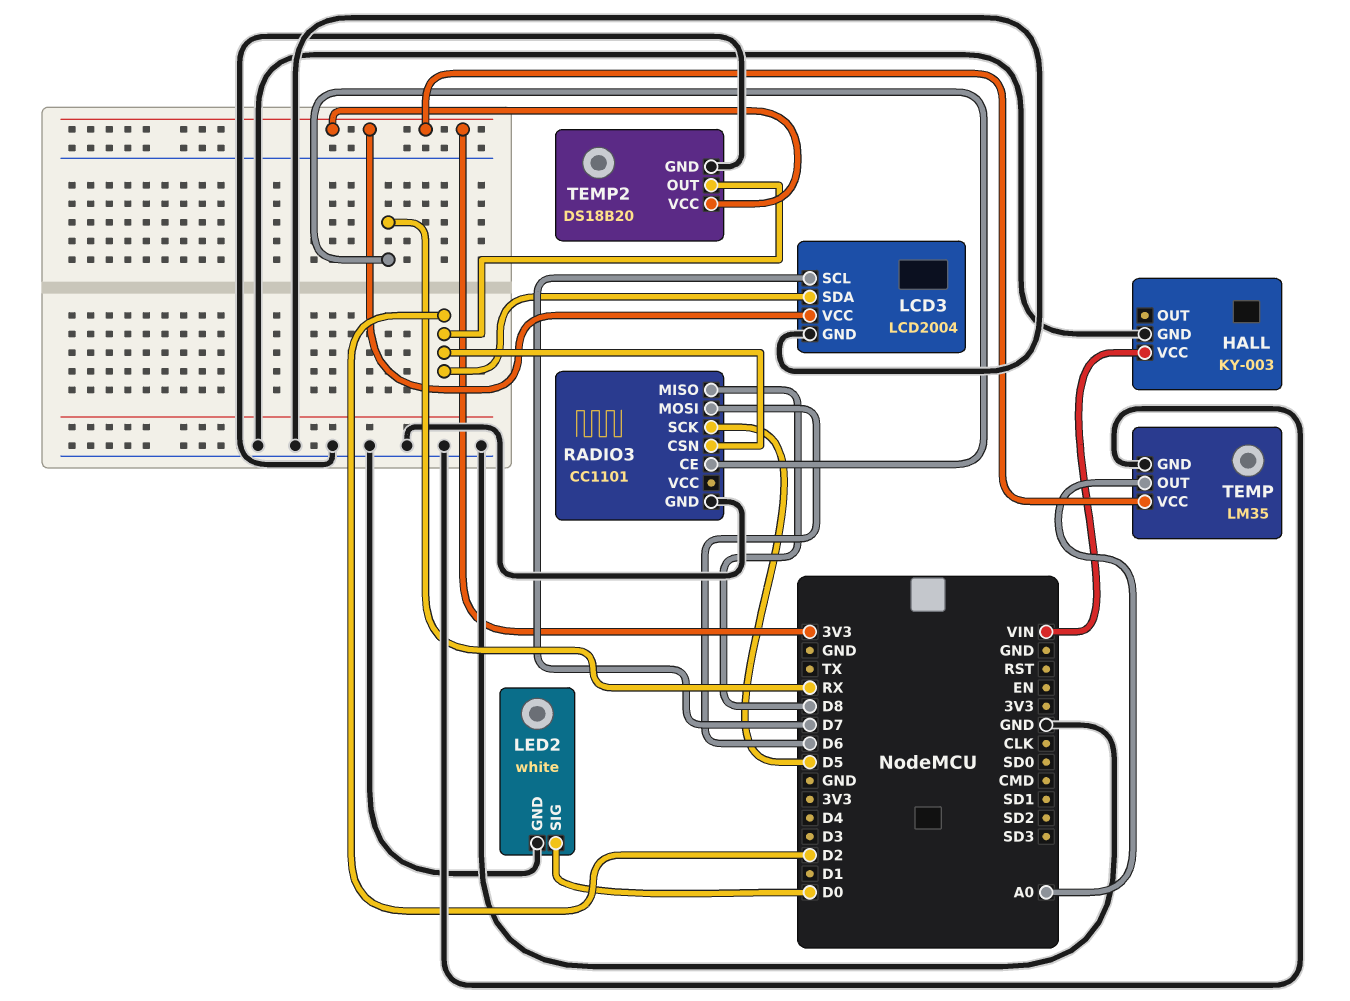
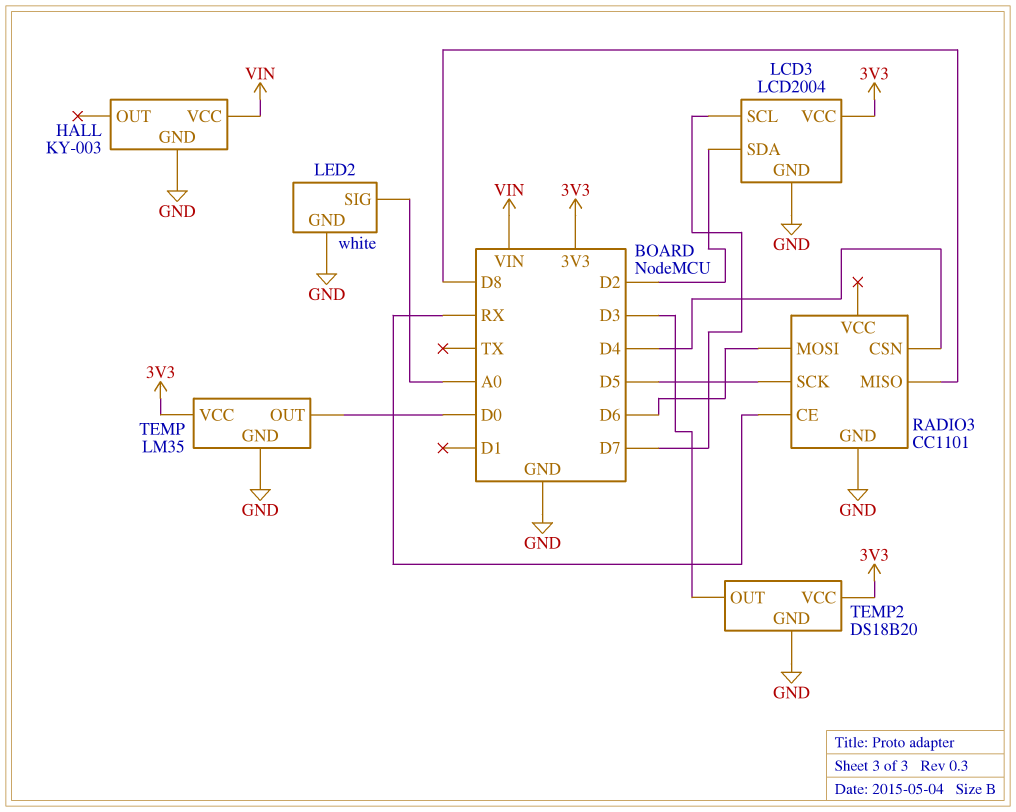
LED2 pin SIG: D0 -> A0
RADIO3 pin CSN: D2 -> D4
TEMP pin OUT: A0 -> D0
TEMP2 pin OUT: D2 -> D3

